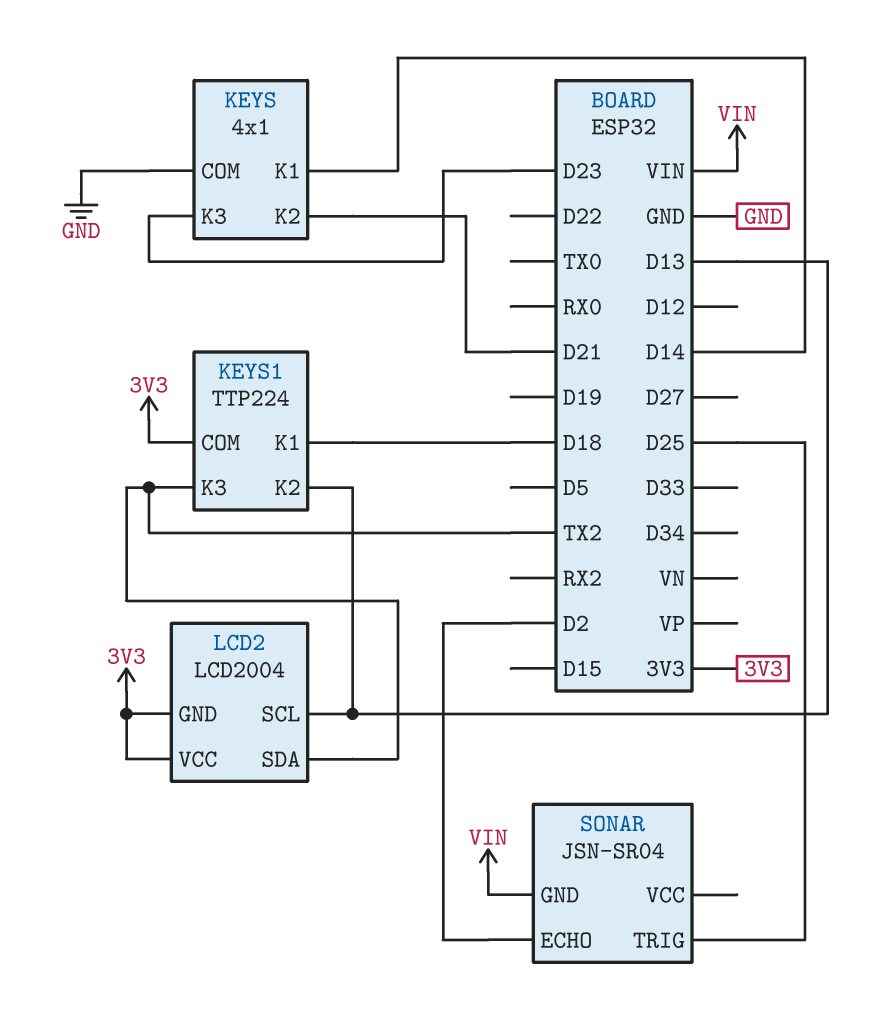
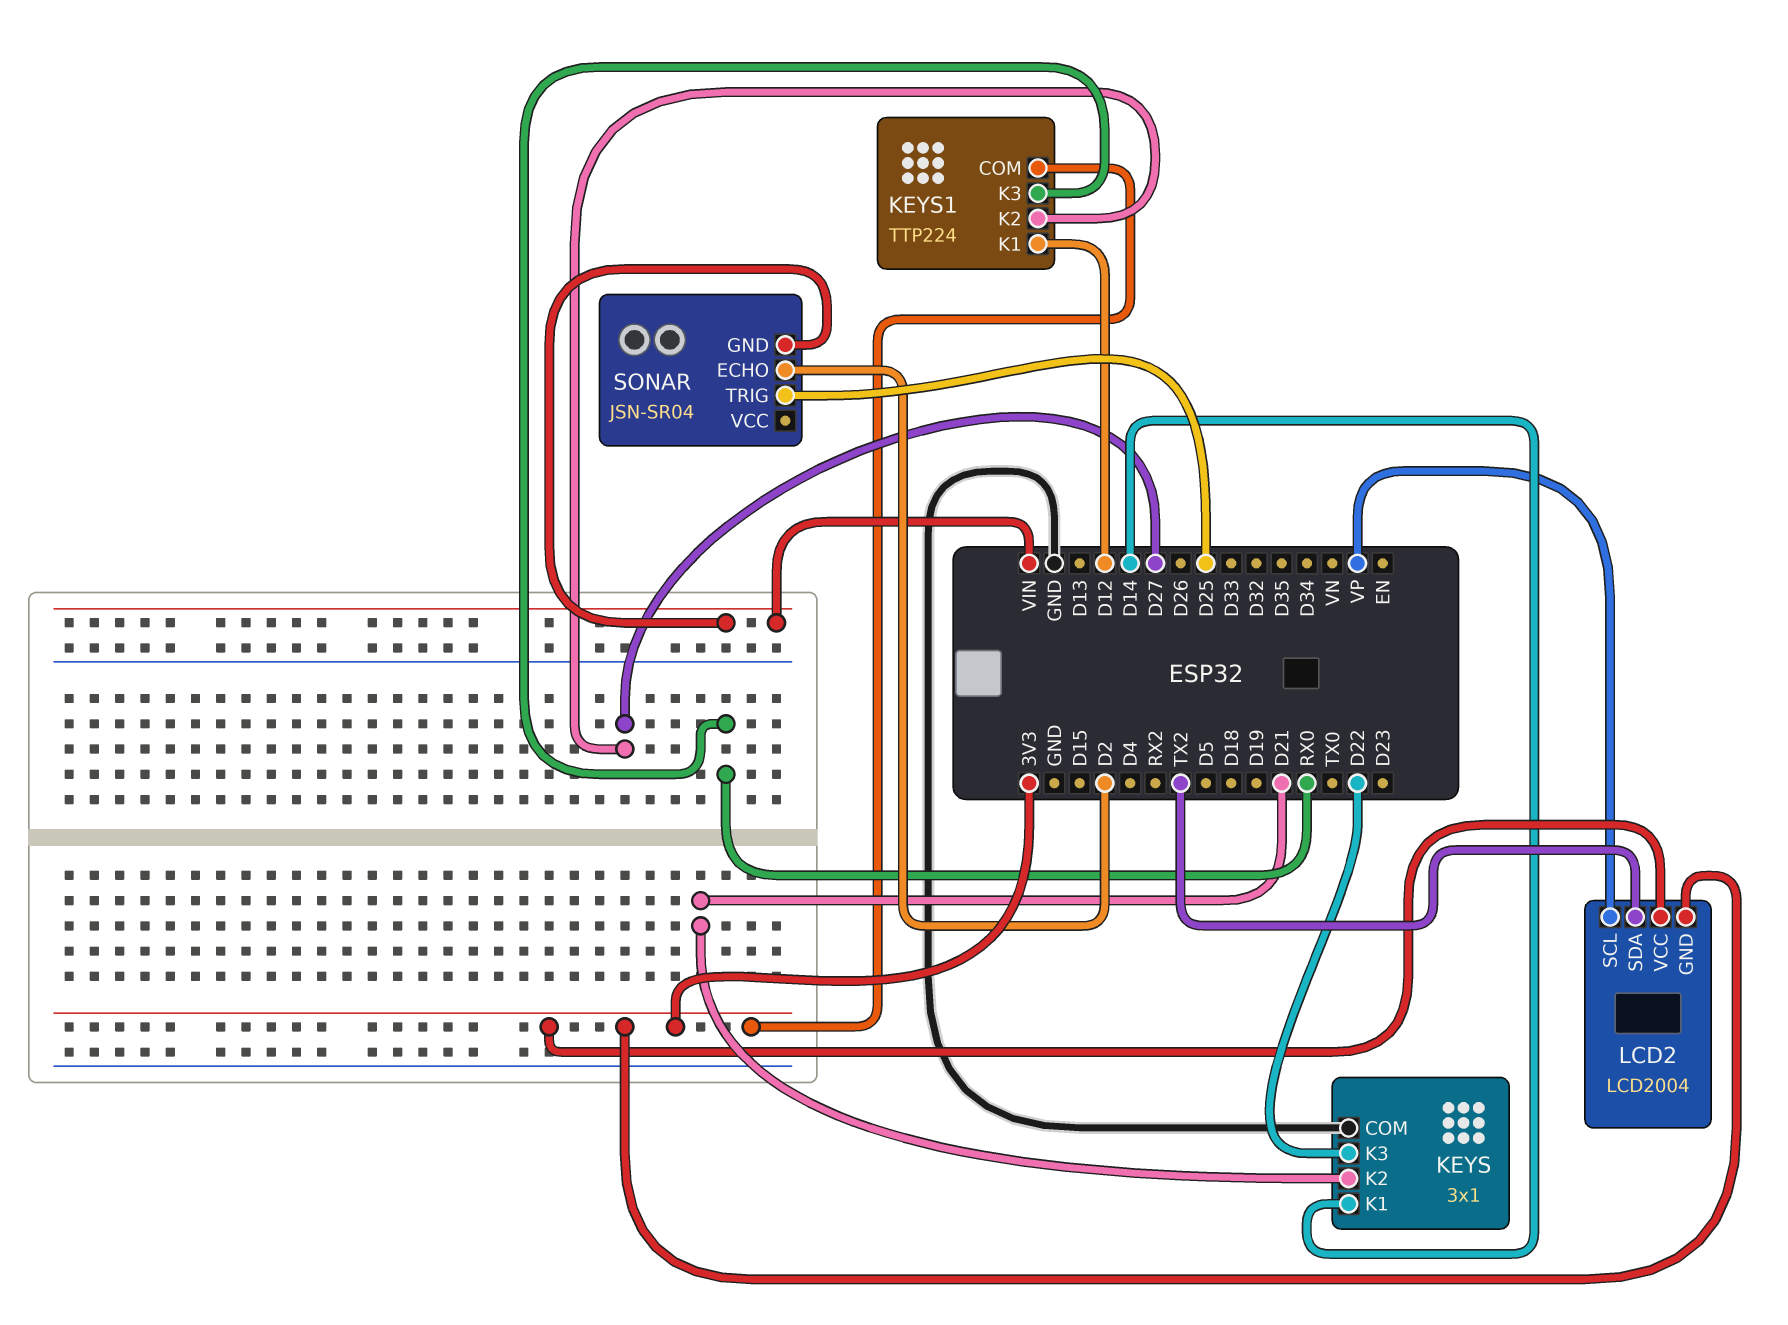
KEYS: 4x1 -> 3x1
KEYS pin K3: D23 -> D22
KEYS1 pin K1: D18 -> D12
KEYS1 pin K2: D13 -> D27
KEYS1 pin K3: TX2 -> RX0
LCD2 pin SCL: D13 -> VP

